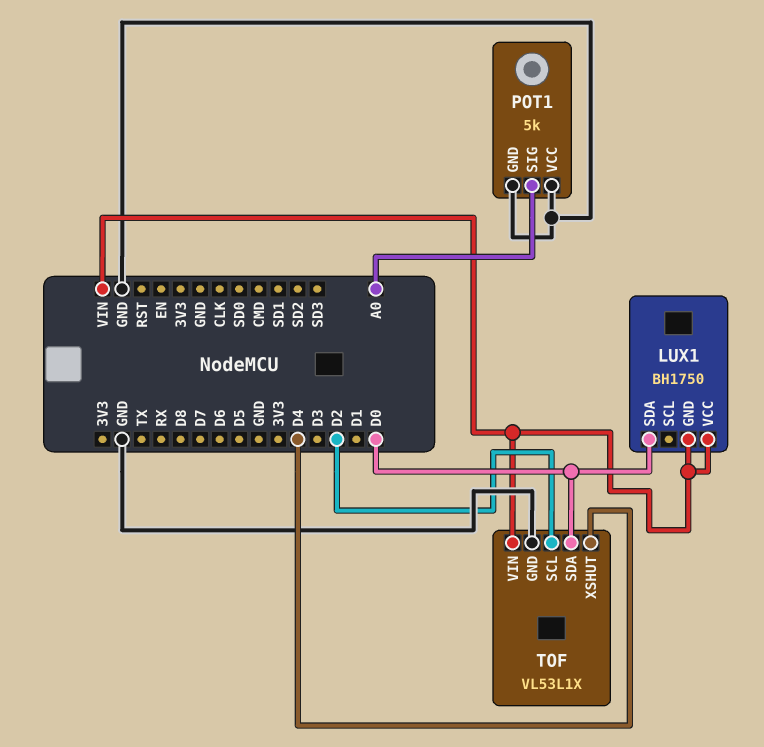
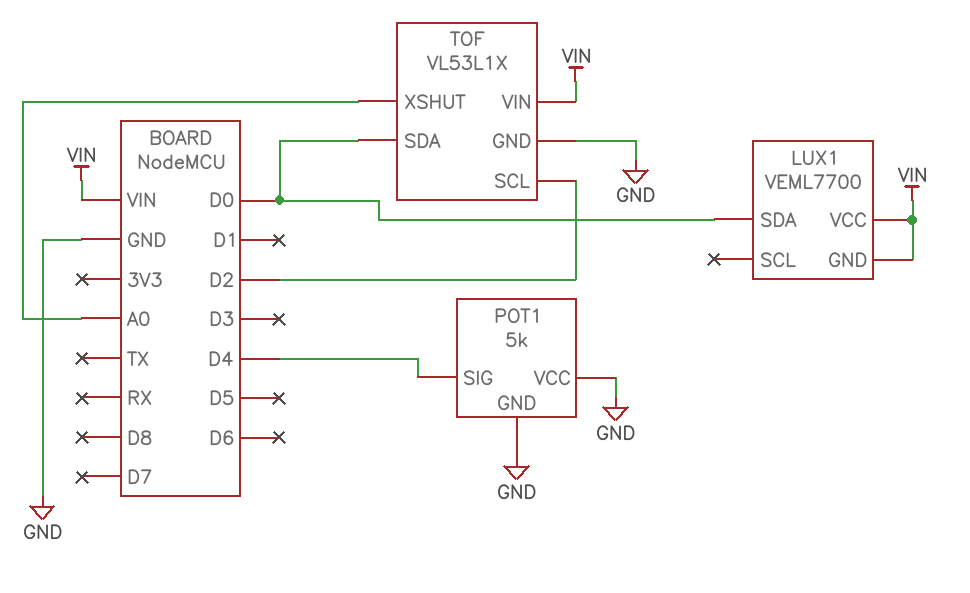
LUX1: BH1750 -> VEML7700
POT1 pin SIG: A0 -> D4
TOF pin XSHUT: D4 -> A0

